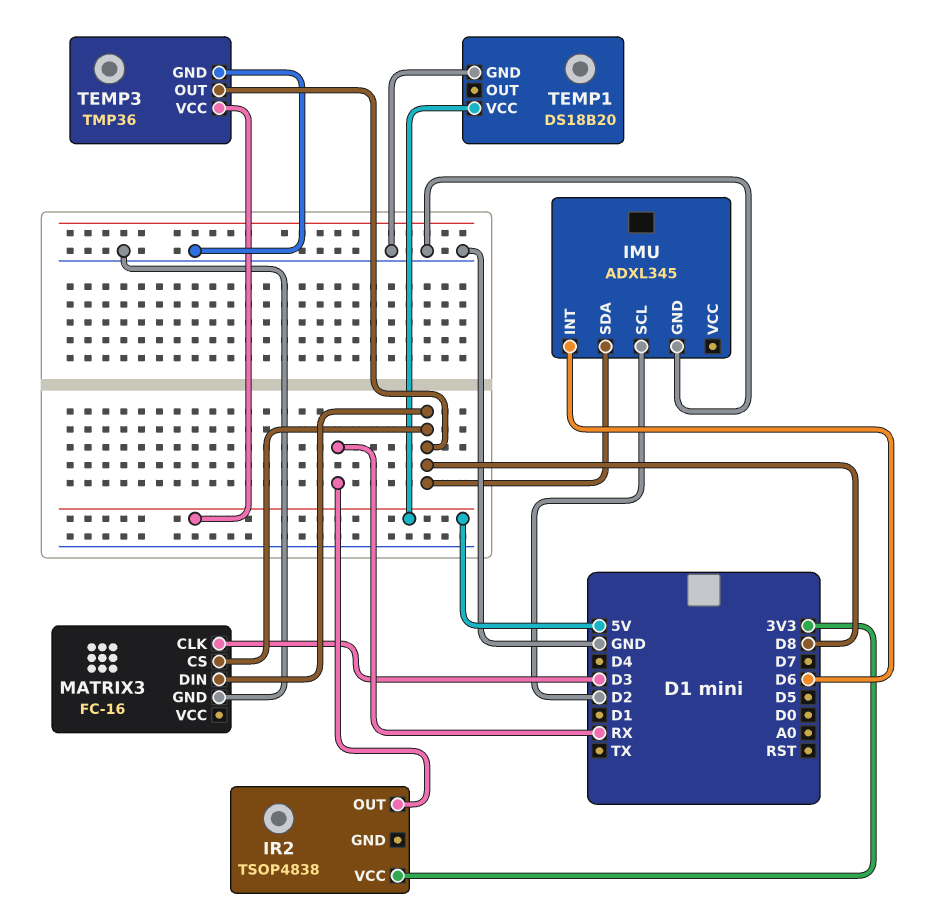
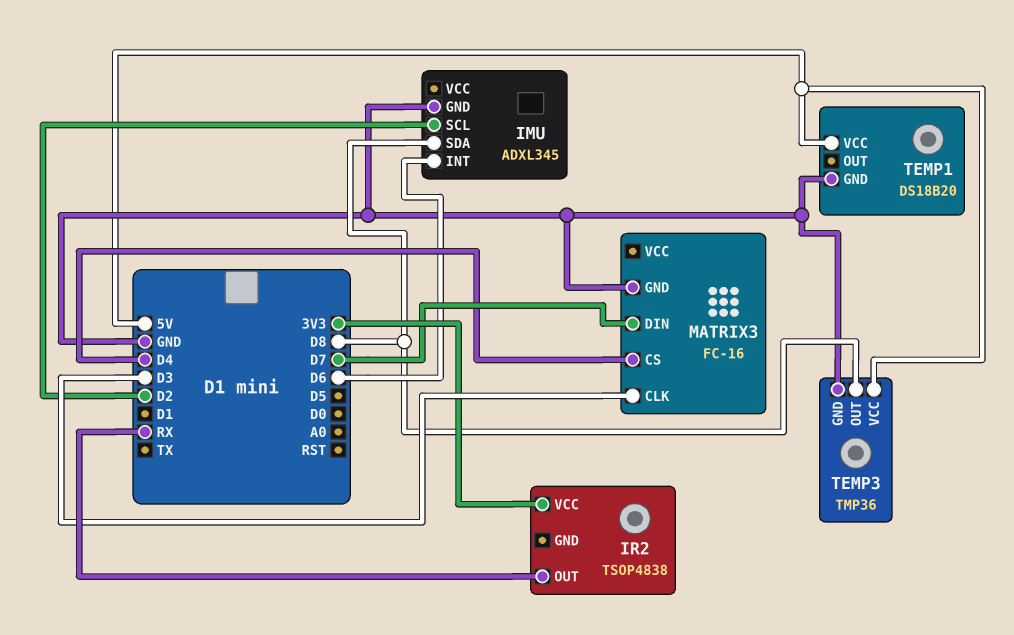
MATRIX3 pin CS: D8 -> D4
MATRIX3 pin DIN: D8 -> D7

